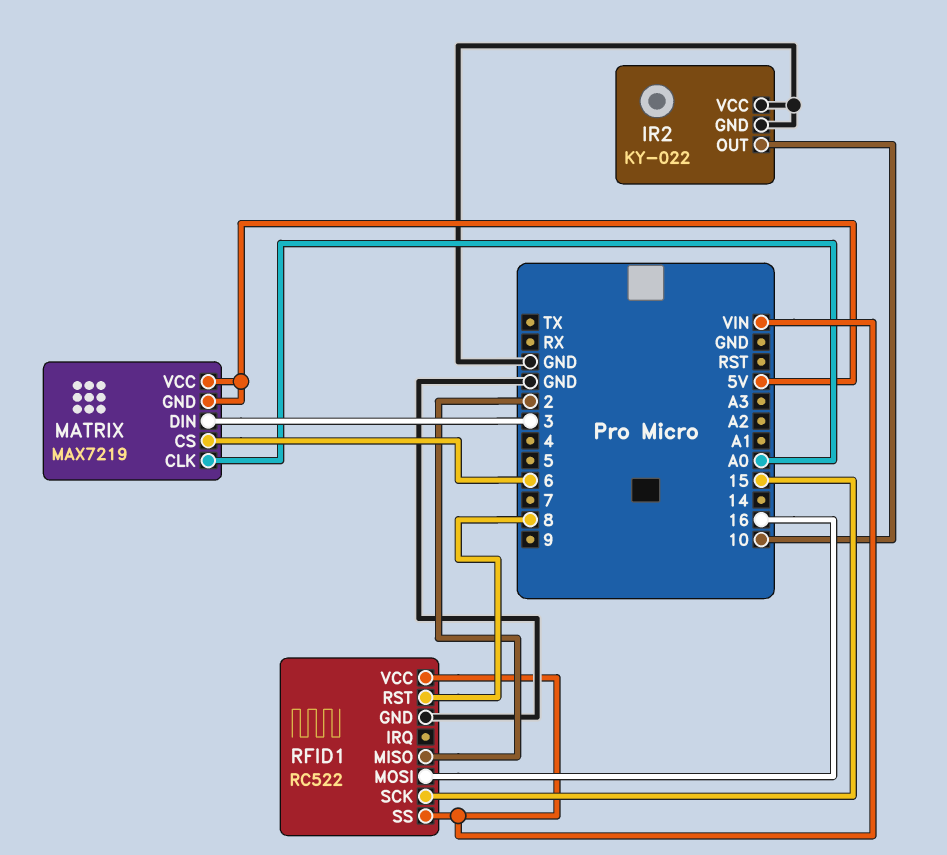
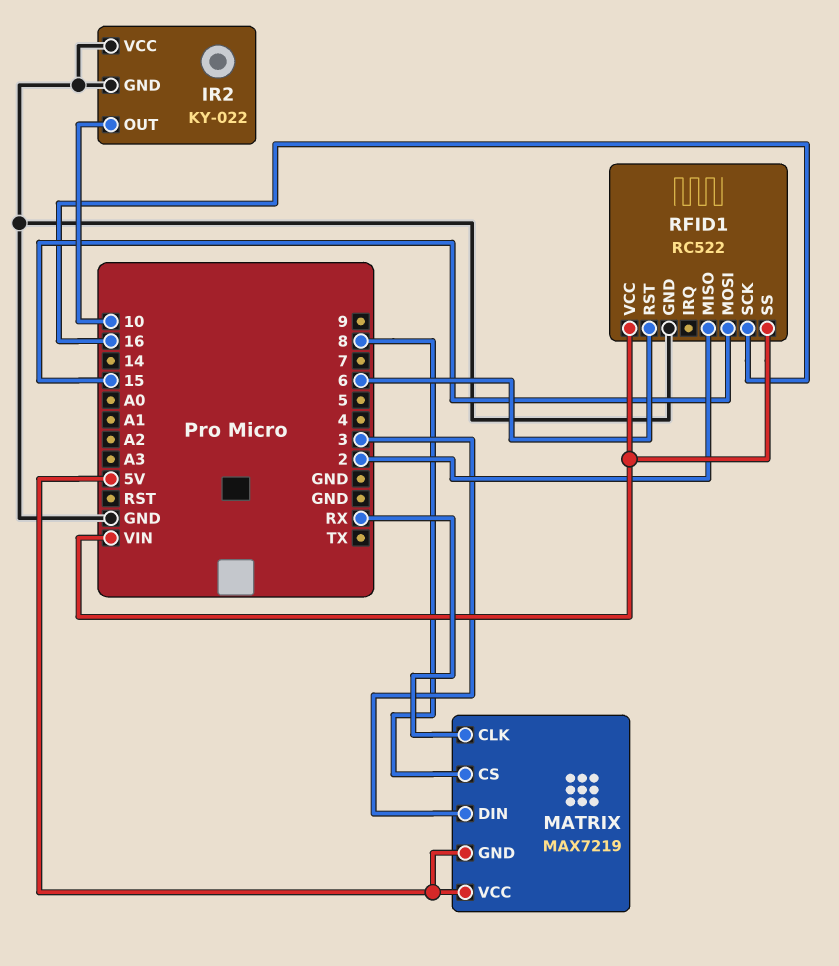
MATRIX pin CLK: A0 -> RX
MATRIX pin CS: 6 -> 8
RFID1 pin MOSI: 16 -> 15
RFID1 pin RST: 8 -> 6
RFID1 pin SCK: 15 -> 16

